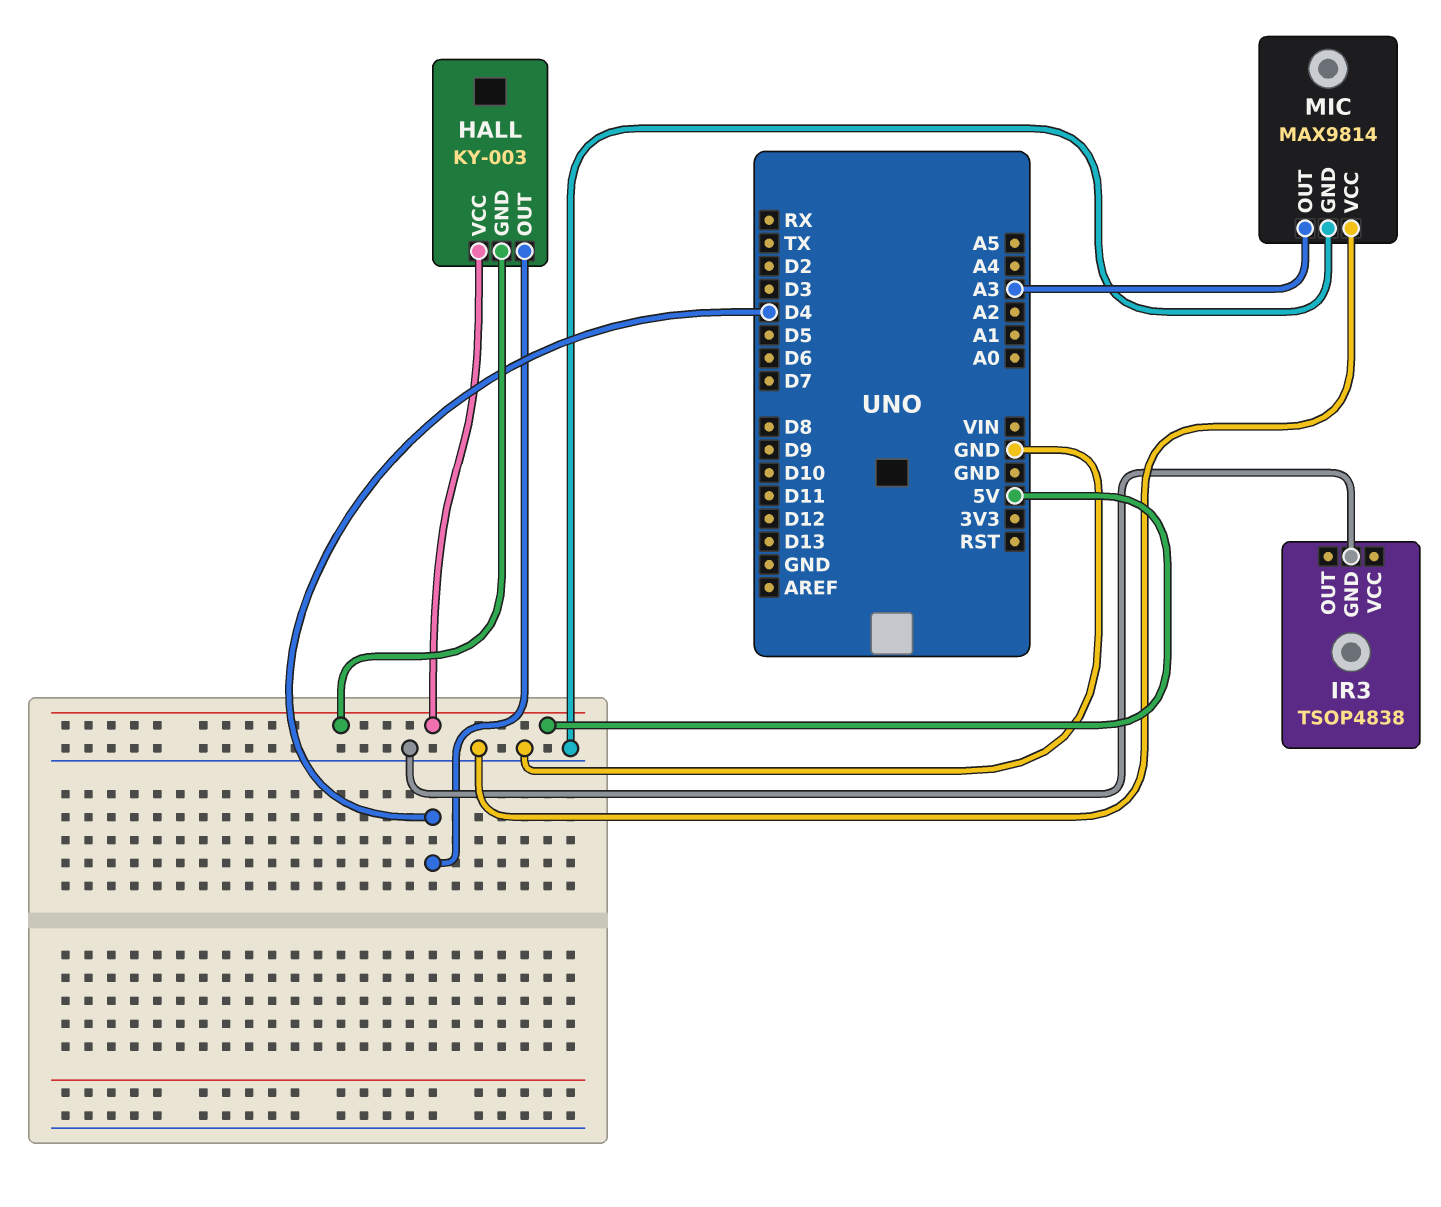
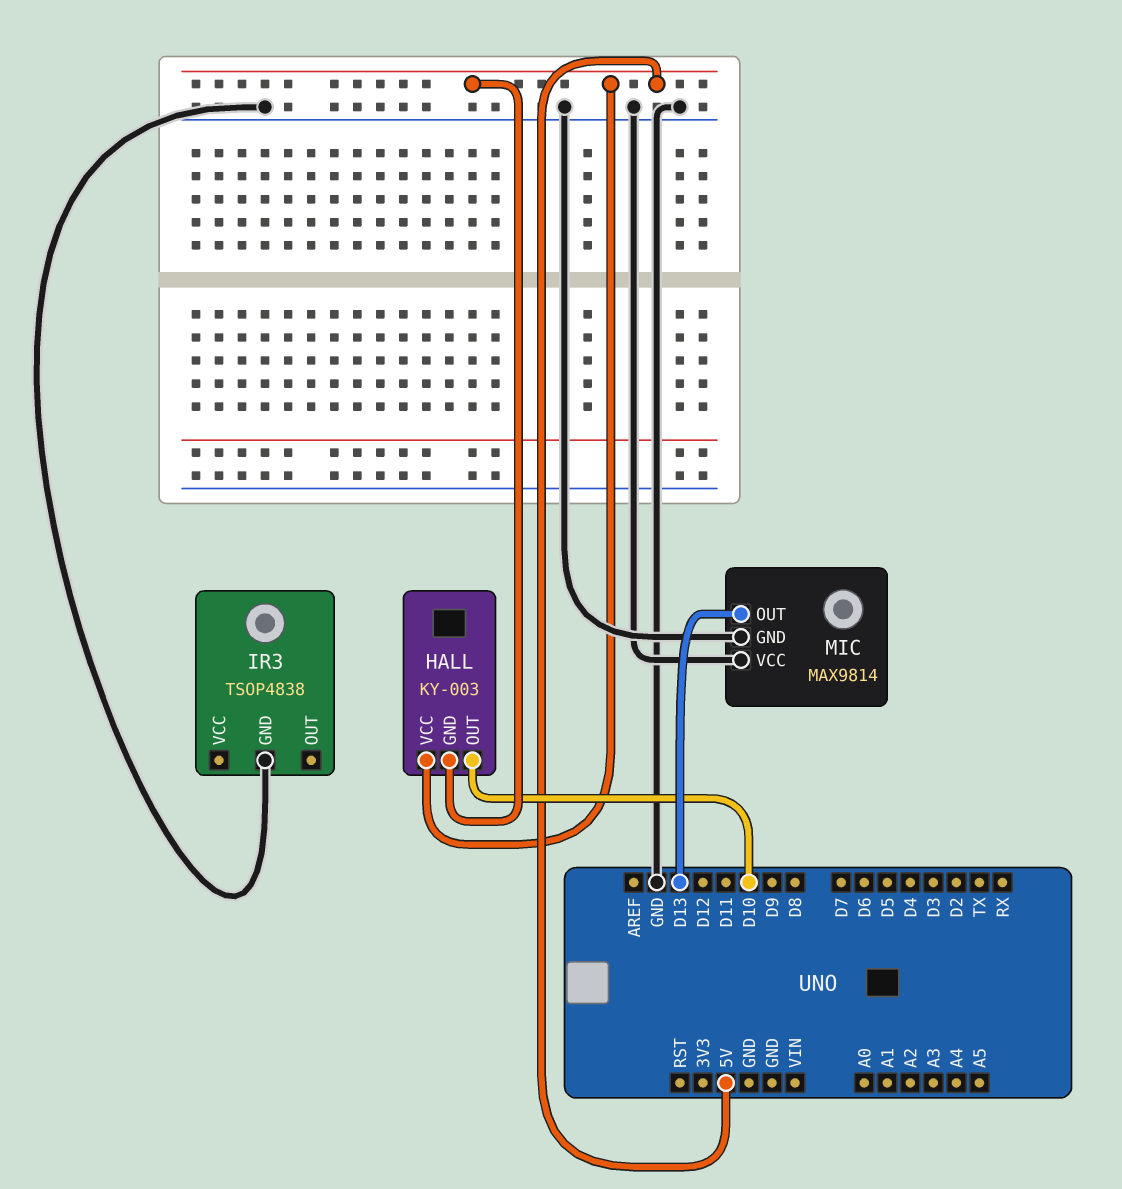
HALL pin OUT: D4 -> D10
MIC pin OUT: A3 -> D13

